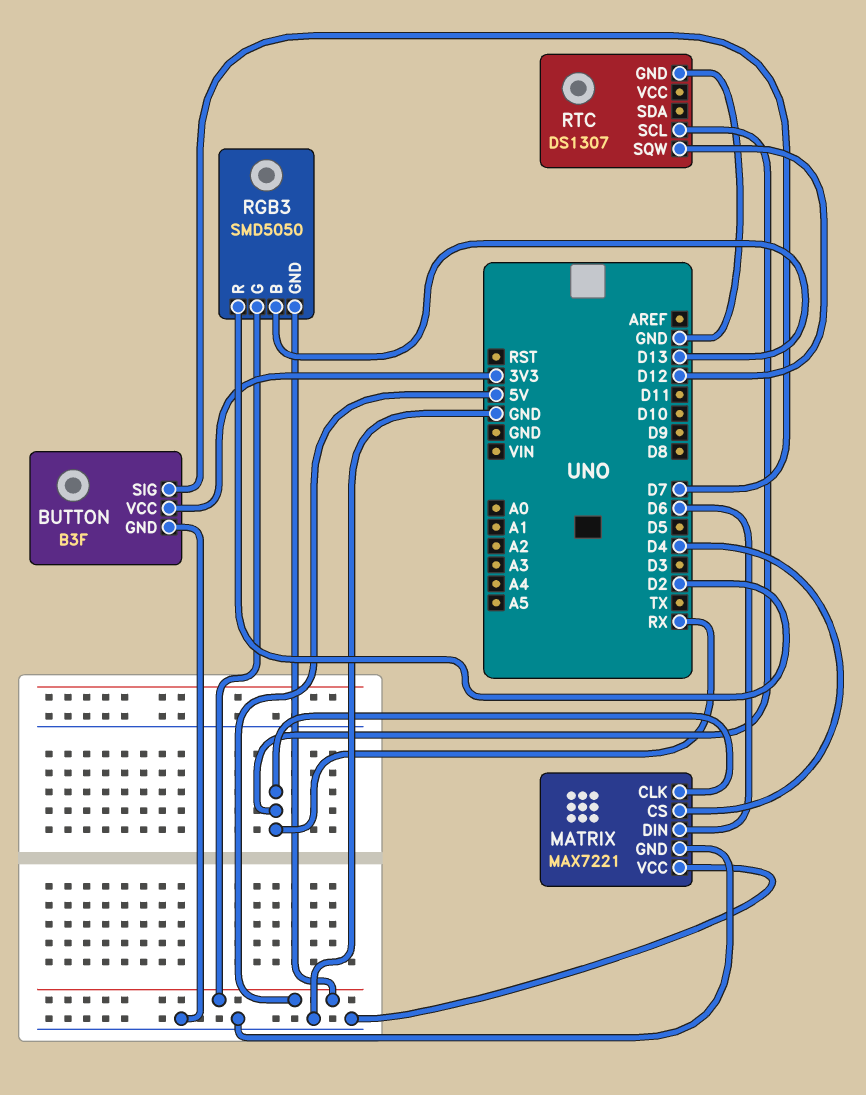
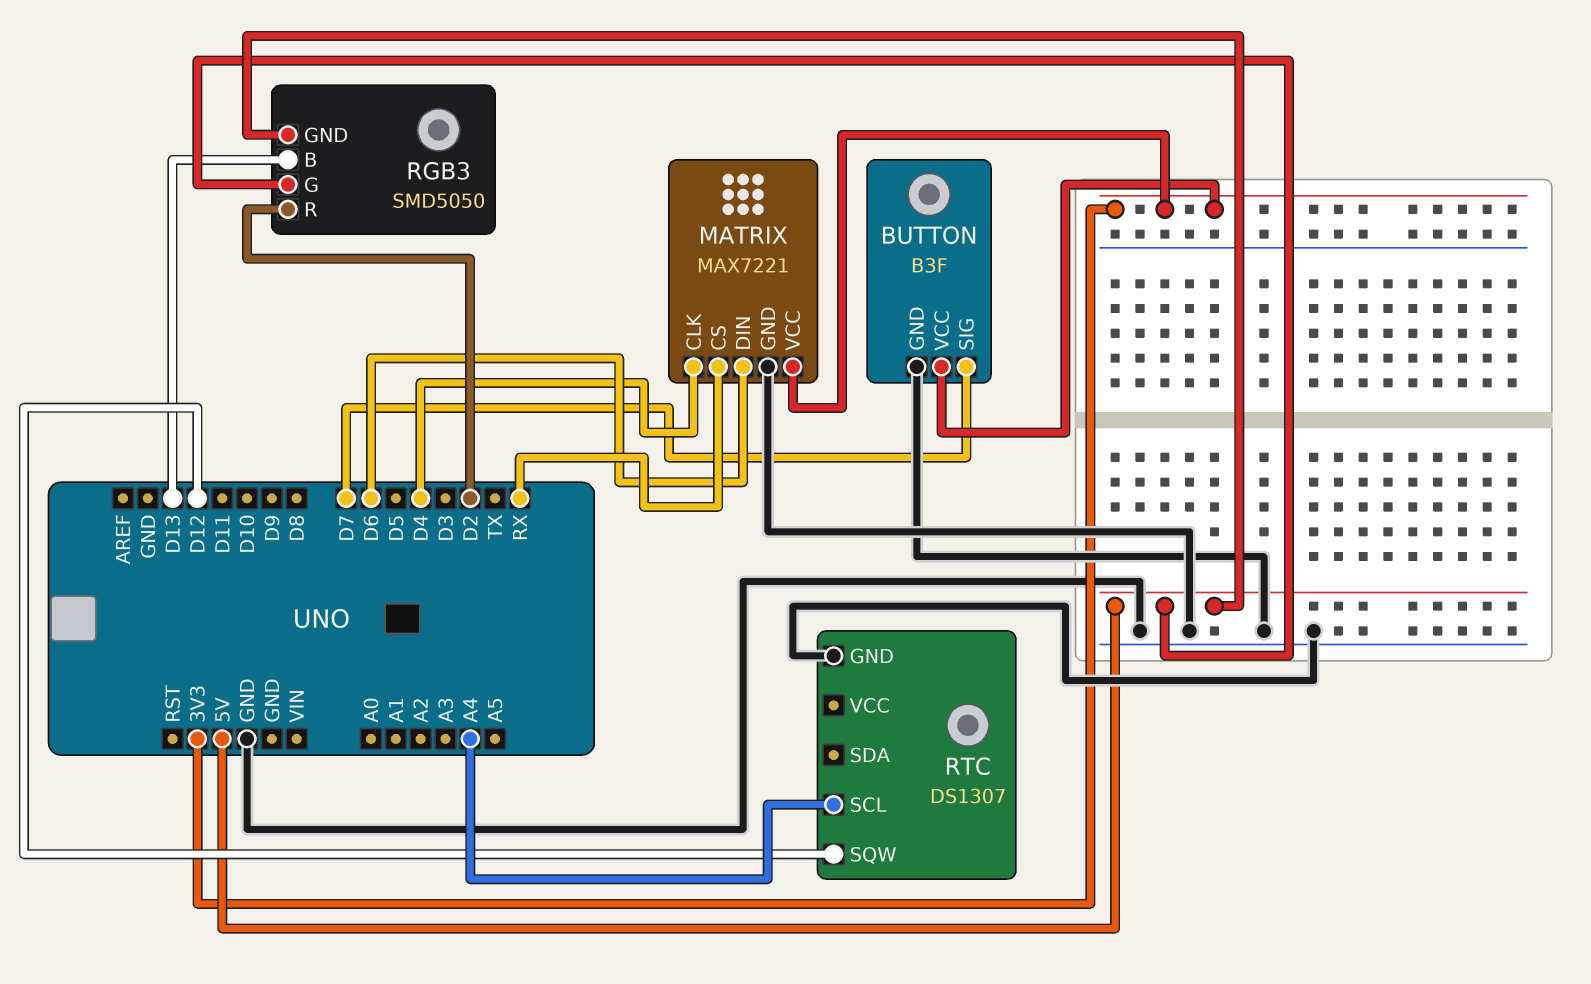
MATRIX pin CLK: RX -> D4
MATRIX pin CS: D4 -> RX
MATRIX pin VCC: GND -> 3V3
RTC pin SCL: RX -> A4

